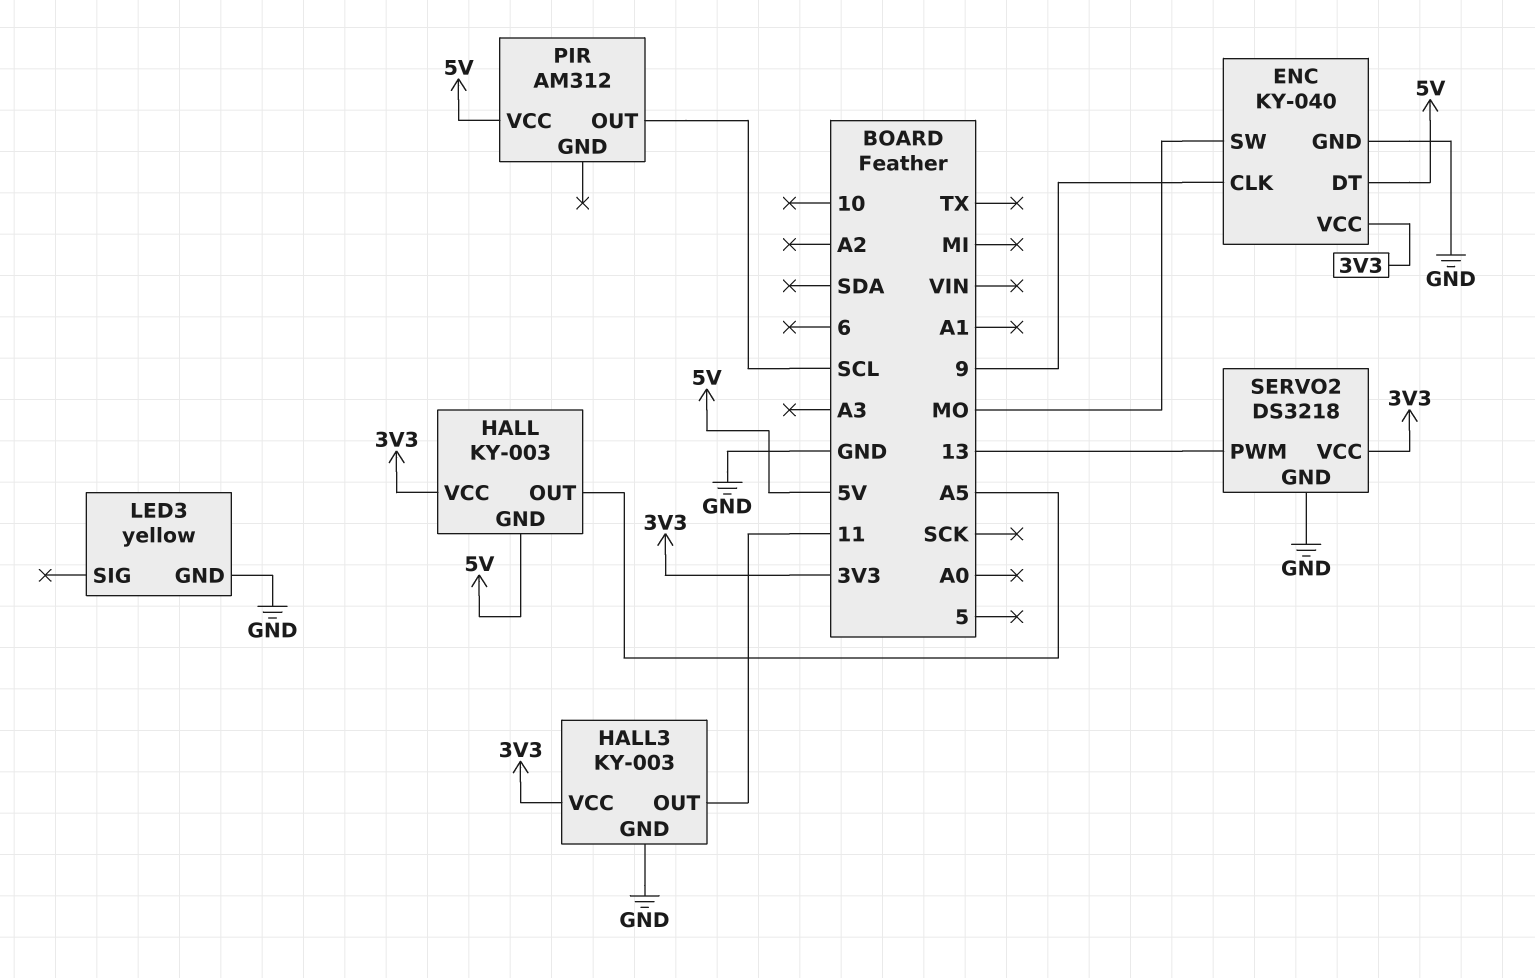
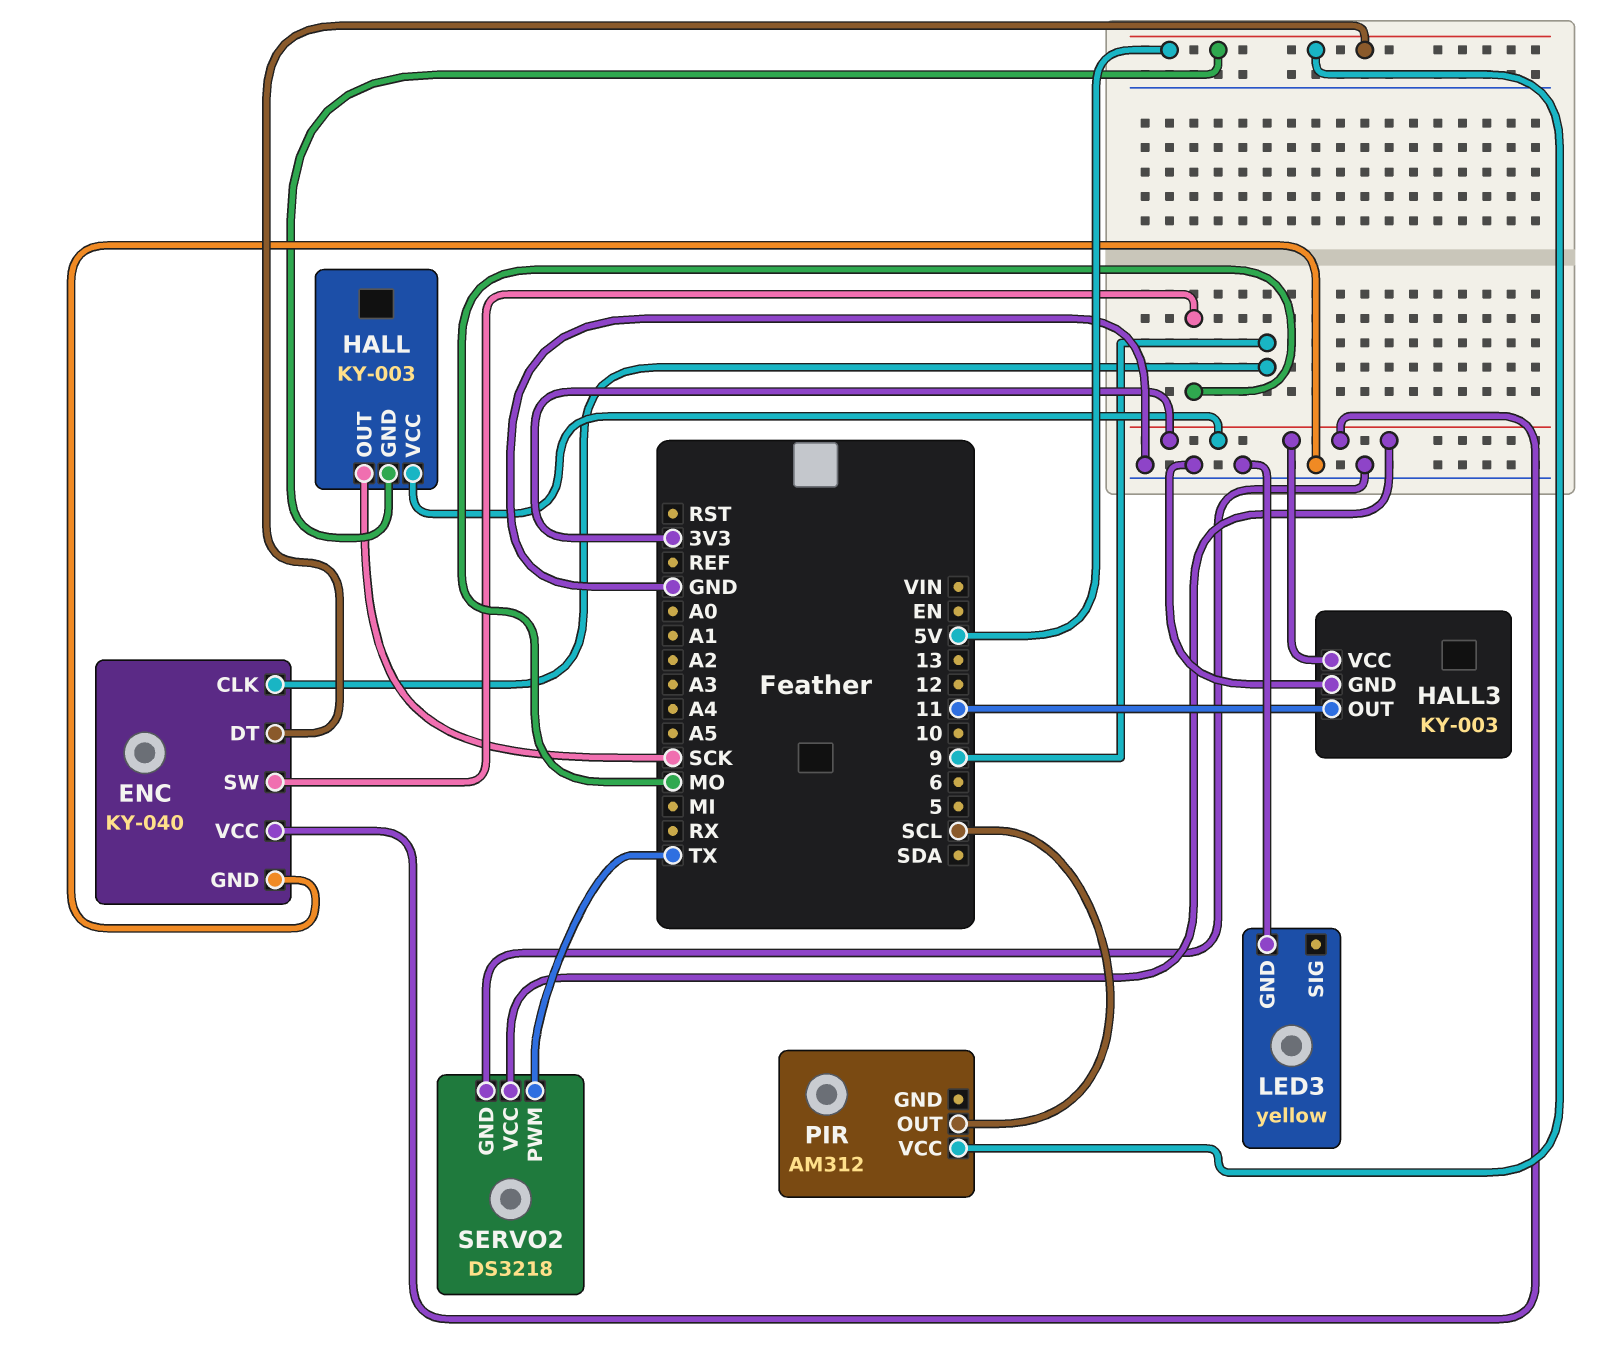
HALL pin OUT: A5 -> SCK
SERVO2 pin PWM: 13 -> TX

